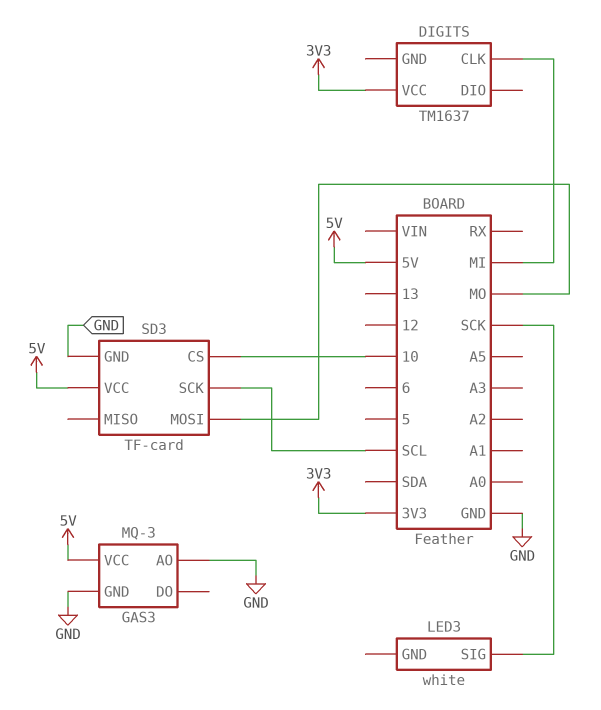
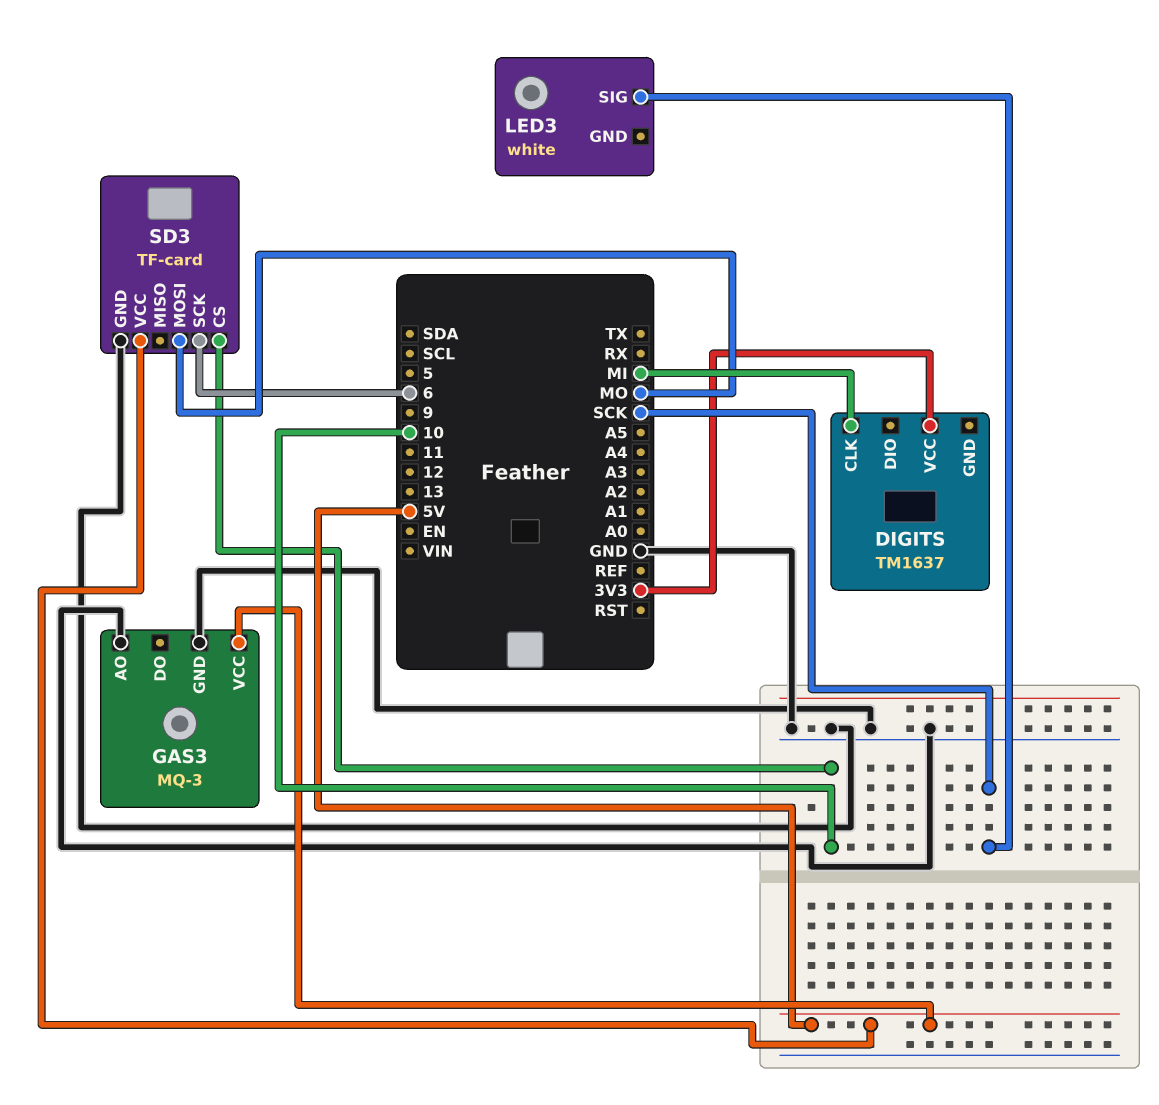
SD3 pin SCK: SCL -> 6

